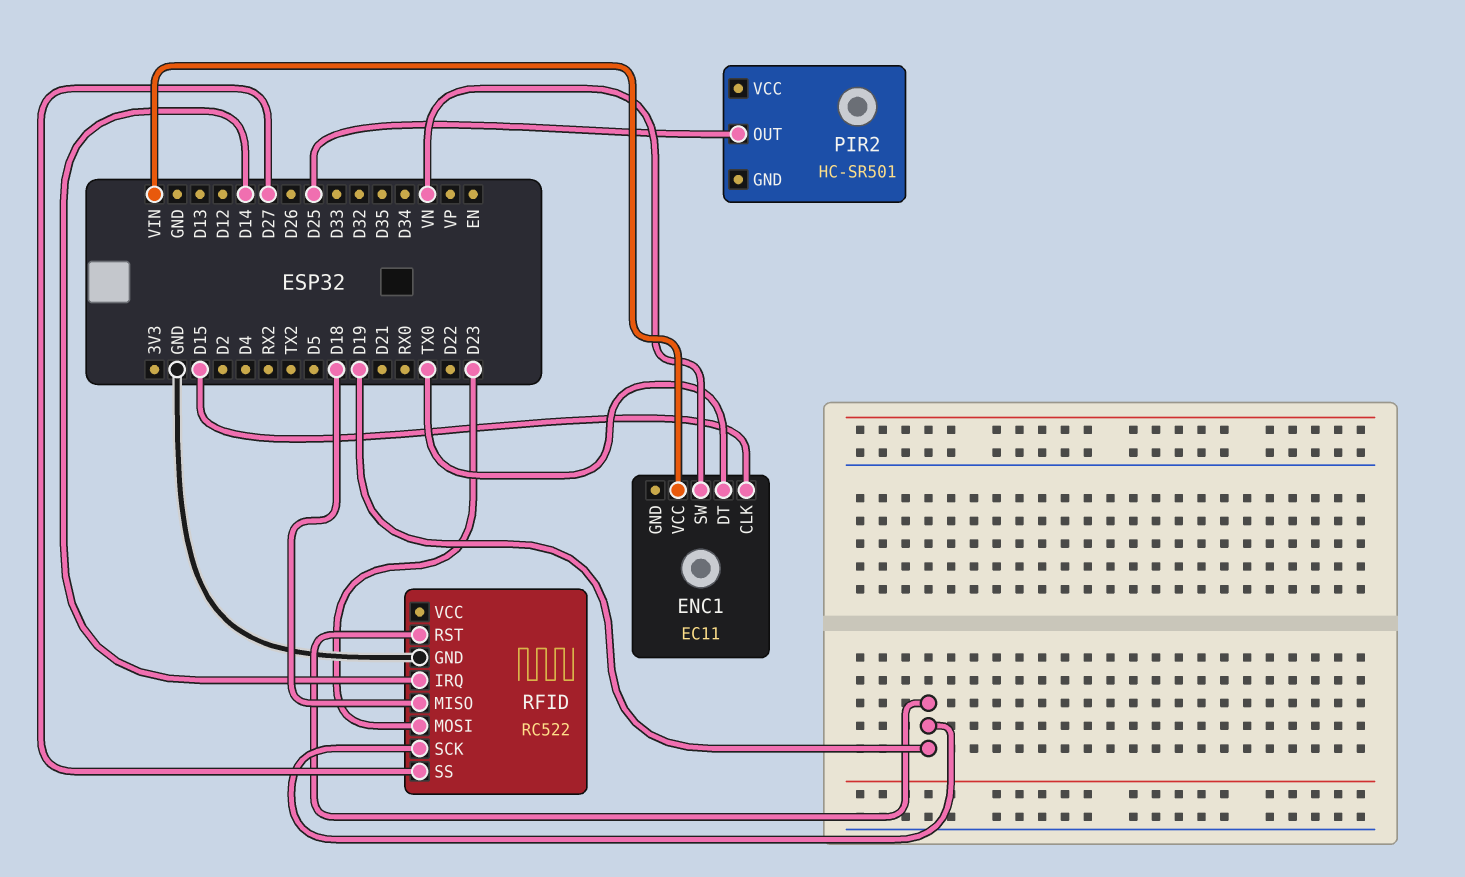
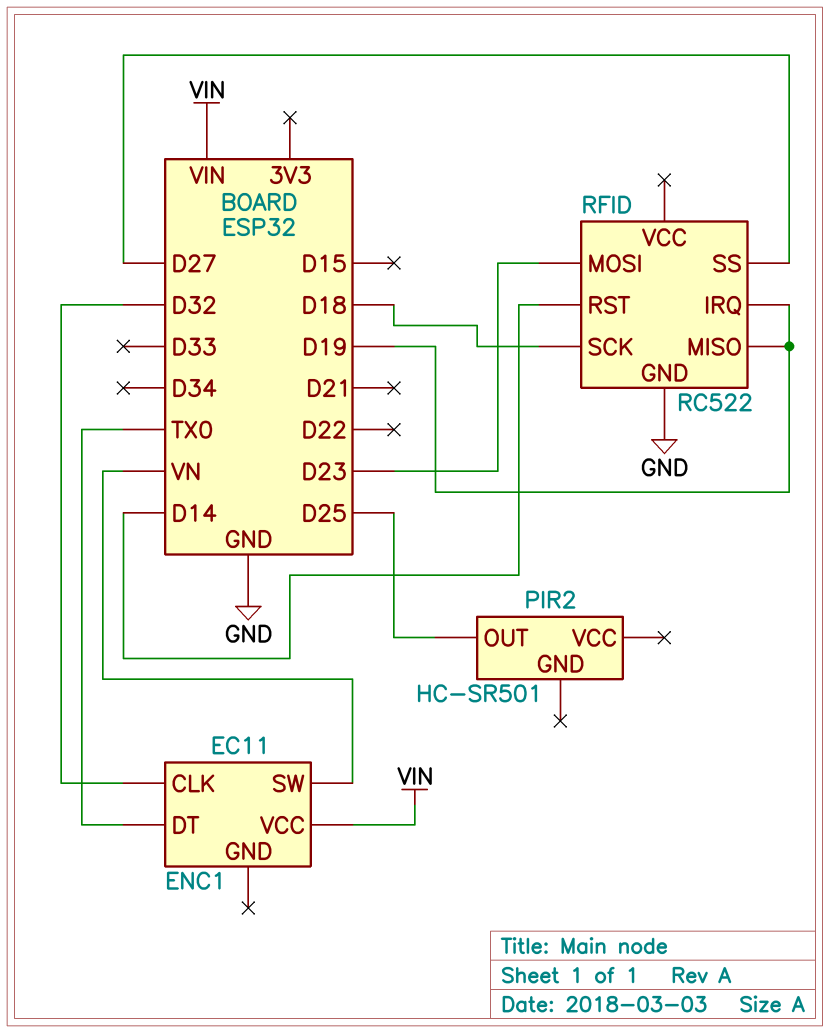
ENC1 pin CLK: D15 -> D32
RFID pin IRQ: D14 -> D19
RFID pin MISO: D18 -> D19
RFID pin RST: D19 -> D14
RFID pin SCK: D19 -> D18

